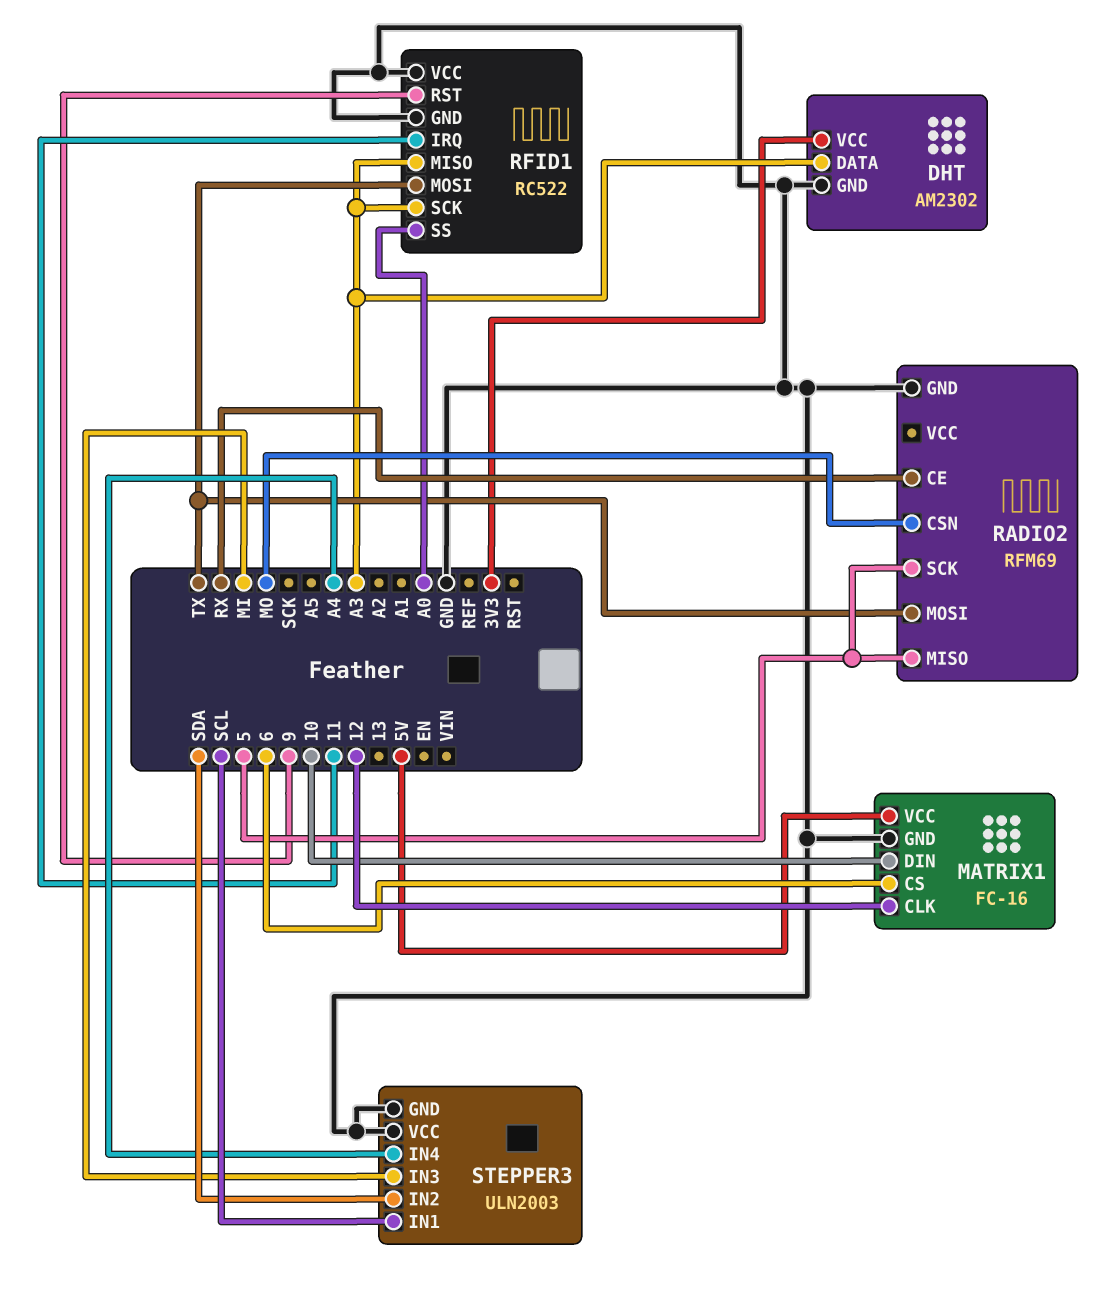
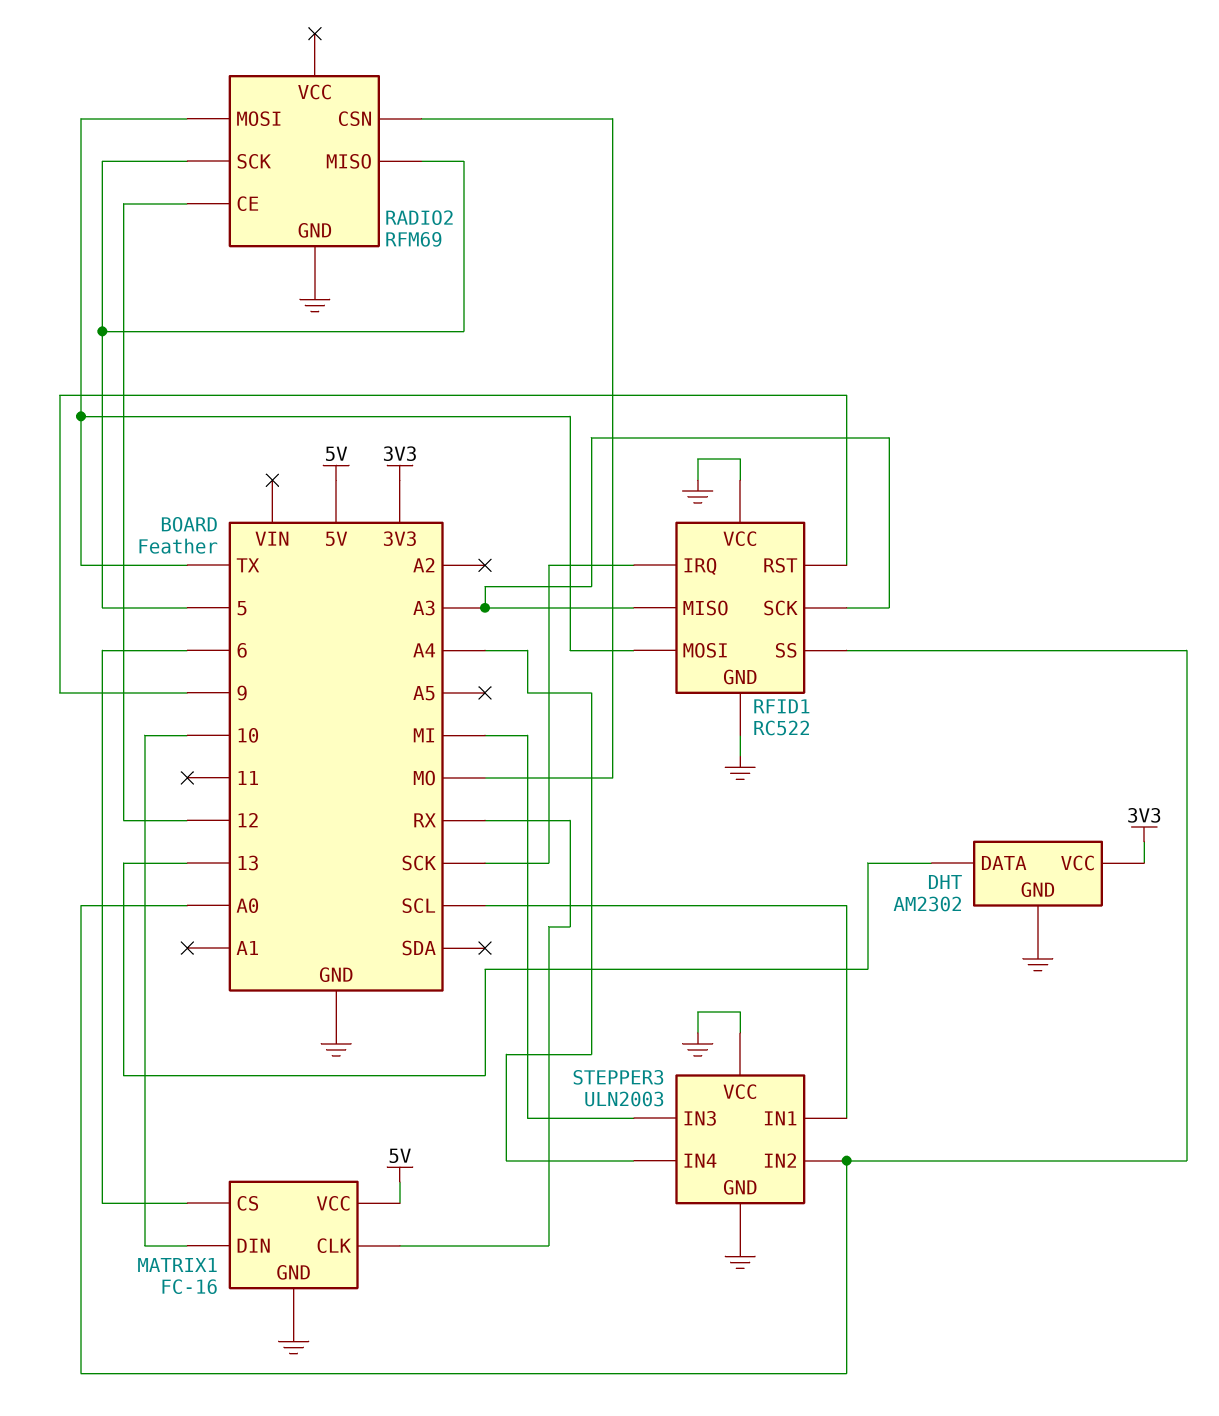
DHT pin DATA: A3 -> 13
MATRIX1 pin CLK: 12 -> RX
RADIO2 pin CE: RX -> 12
RFID1 pin IRQ: 11 -> SCK
STEPPER3 pin IN2: SDA -> A0

